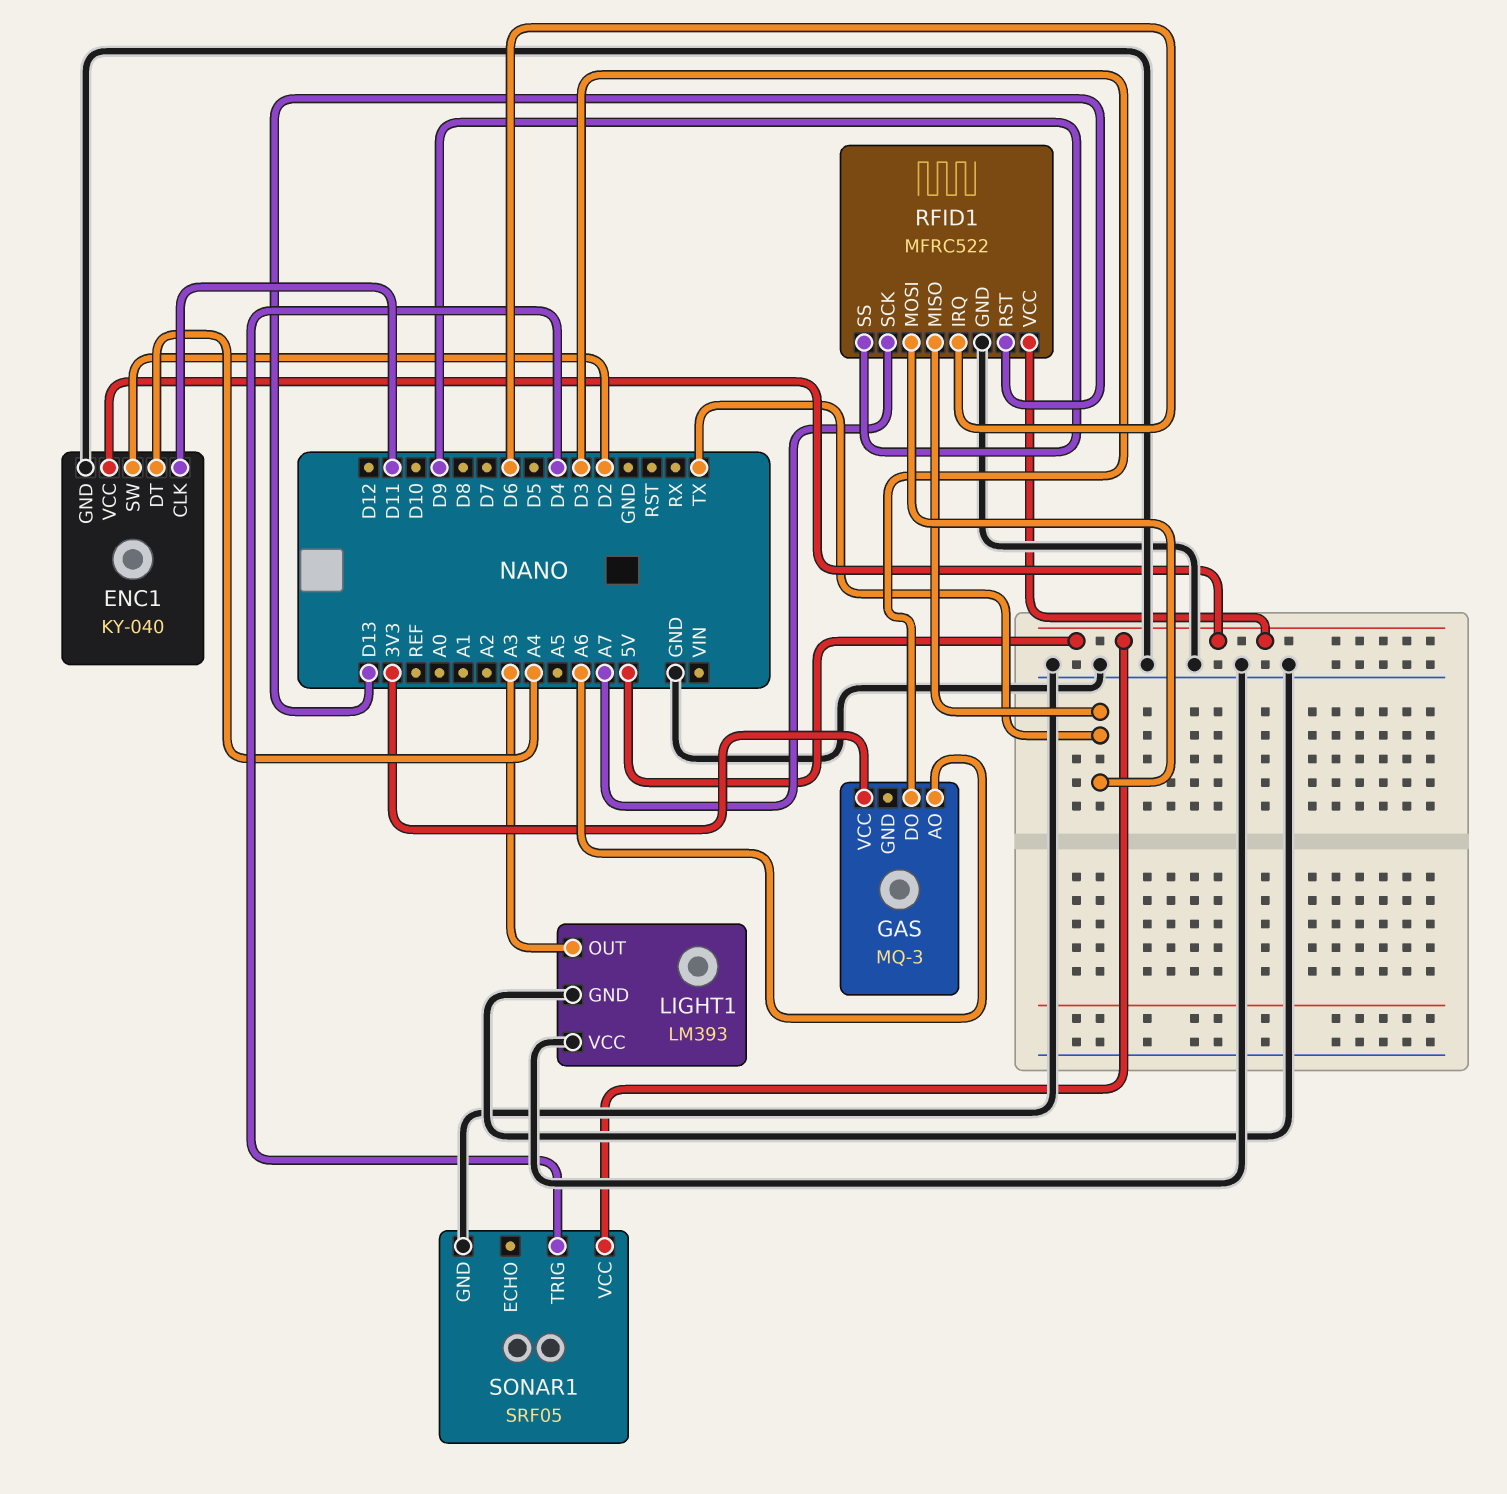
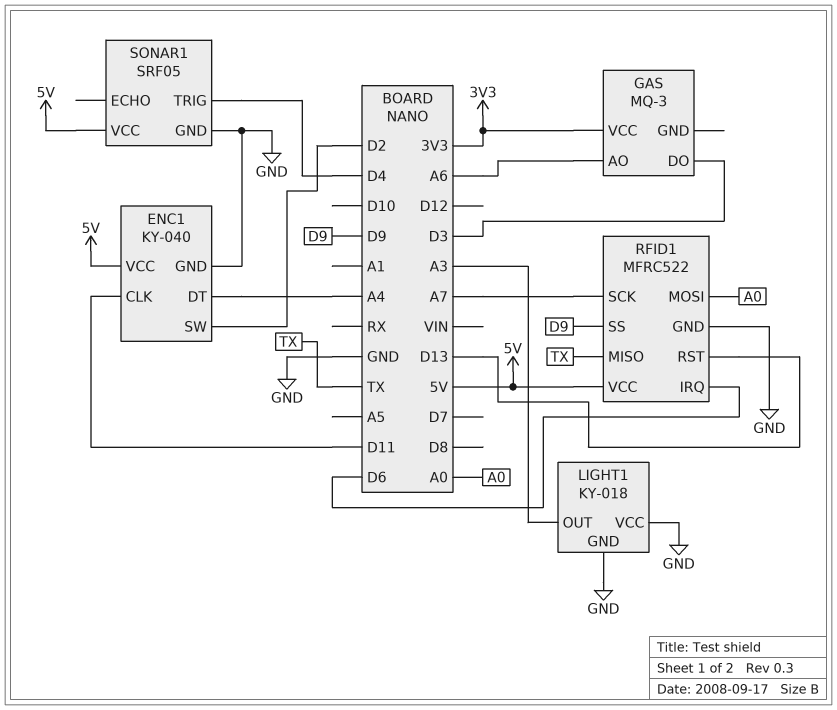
LIGHT1: LM393 -> KY-018
RFID1 pin MOSI: TX -> A0

